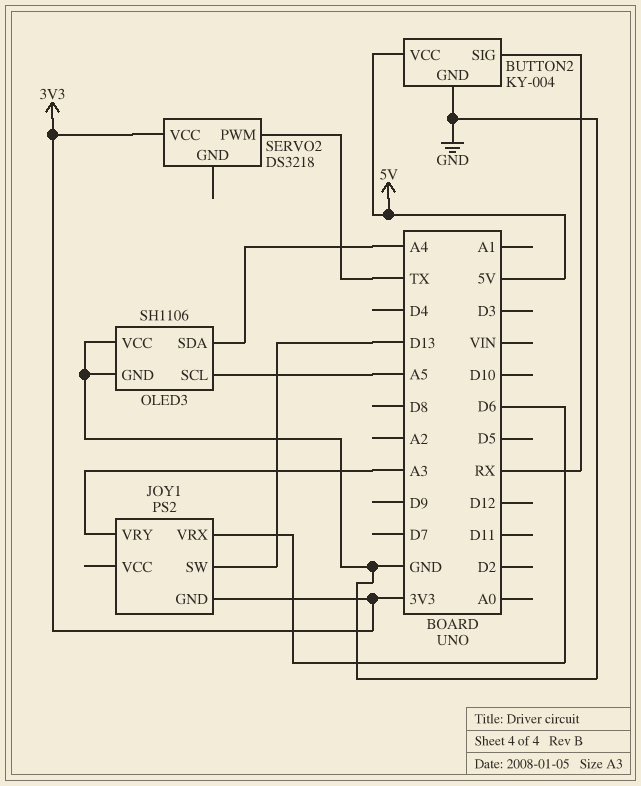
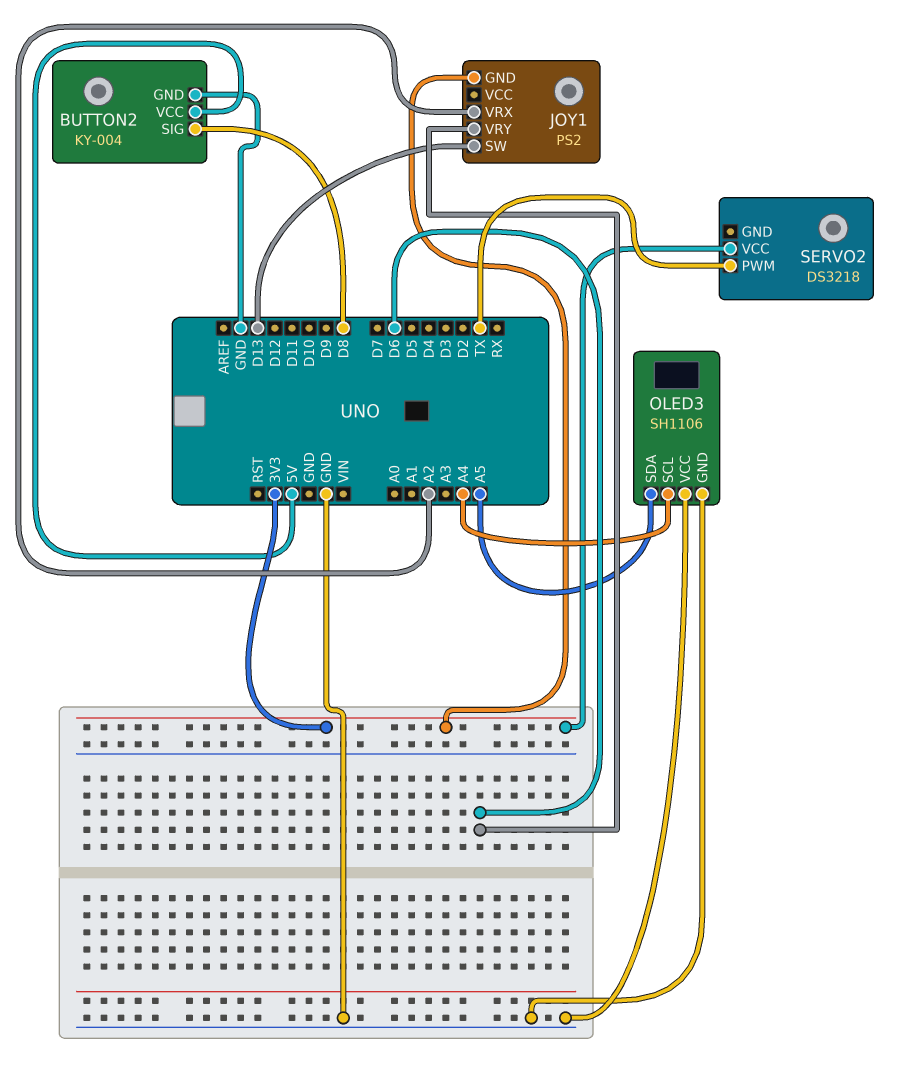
BUTTON2 pin SIG: RX -> D8
JOY1 pin VRX: D6 -> A2
JOY1 pin VRY: A3 -> D6
OLED3 pin SCL: A5 -> A4
OLED3 pin SDA: A4 -> A5

